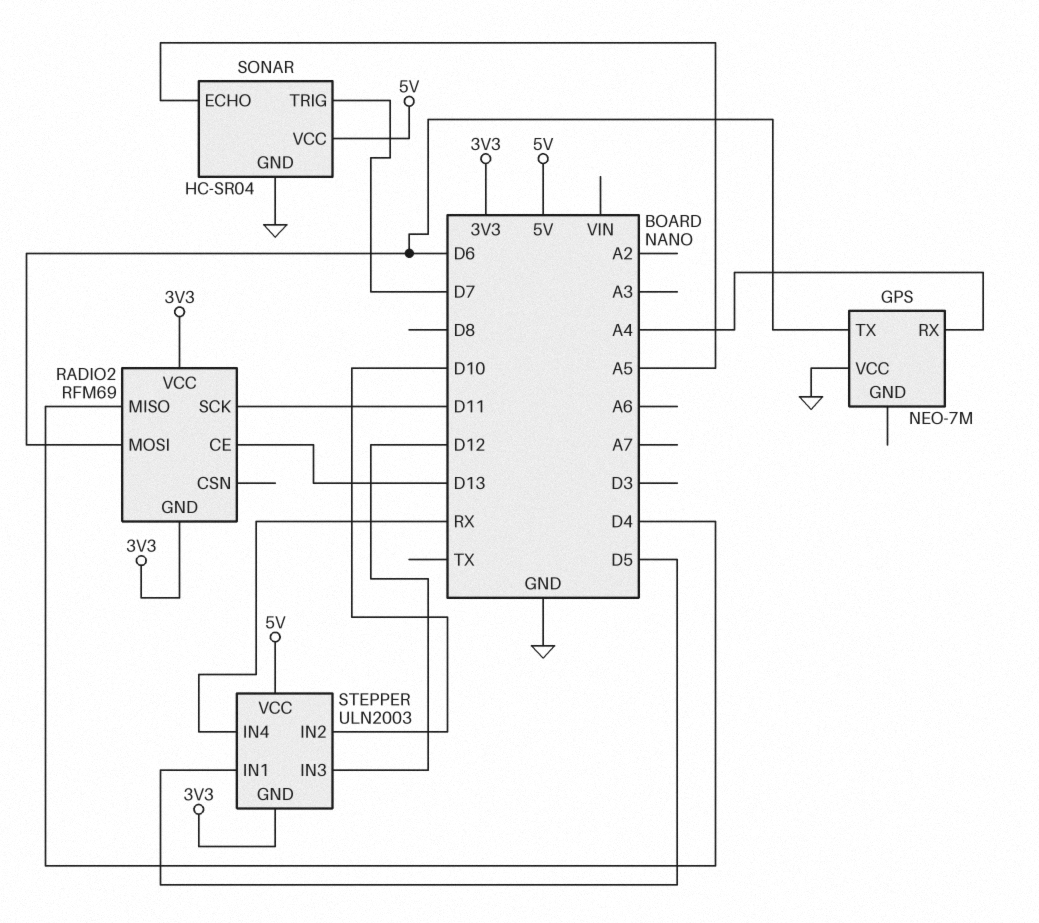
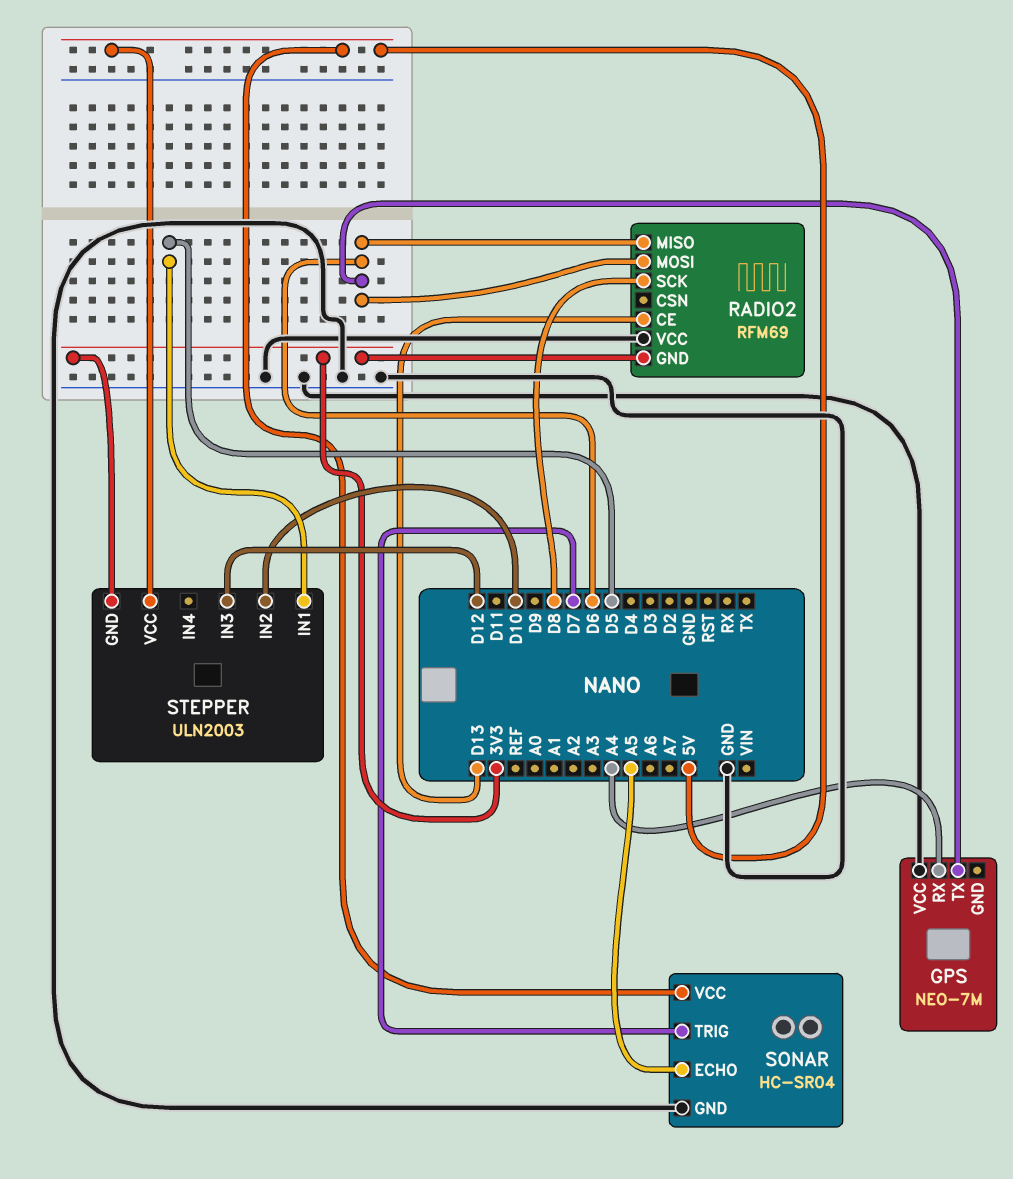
RADIO2 pin MISO: D4 -> D6
RADIO2 pin SCK: D11 -> D8
RADIO2 pin VCC: 3V3 -> GND
STEPPER pin IN4: RX -> none

